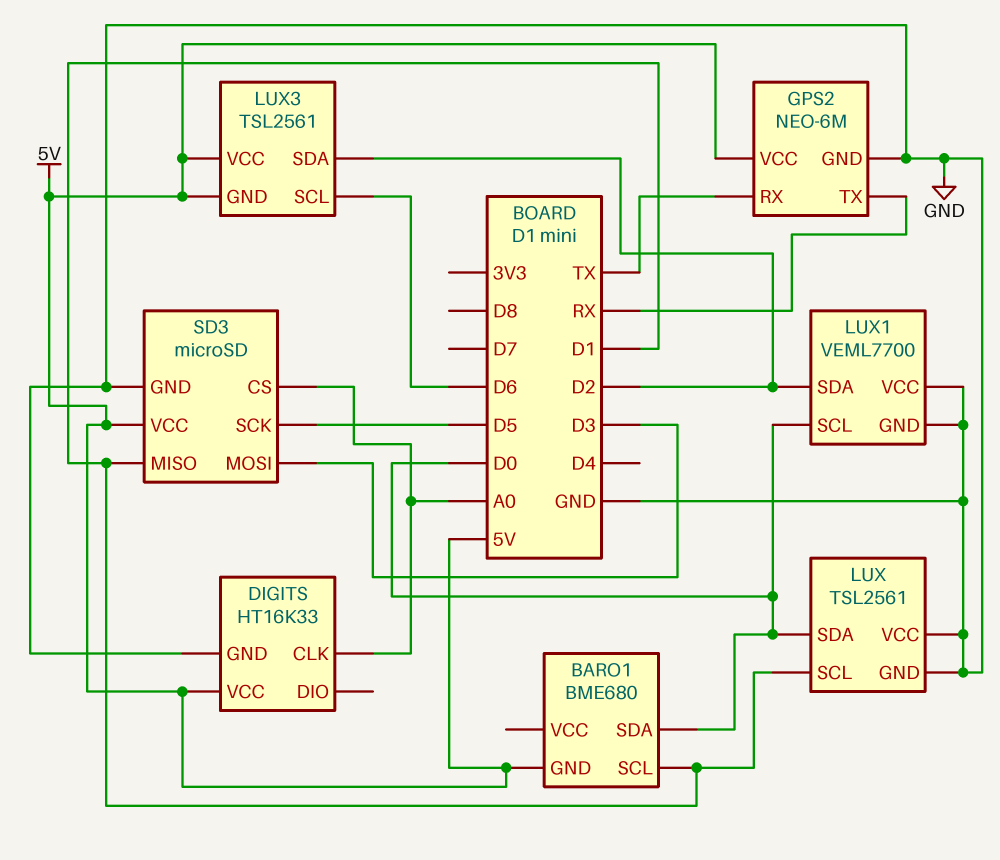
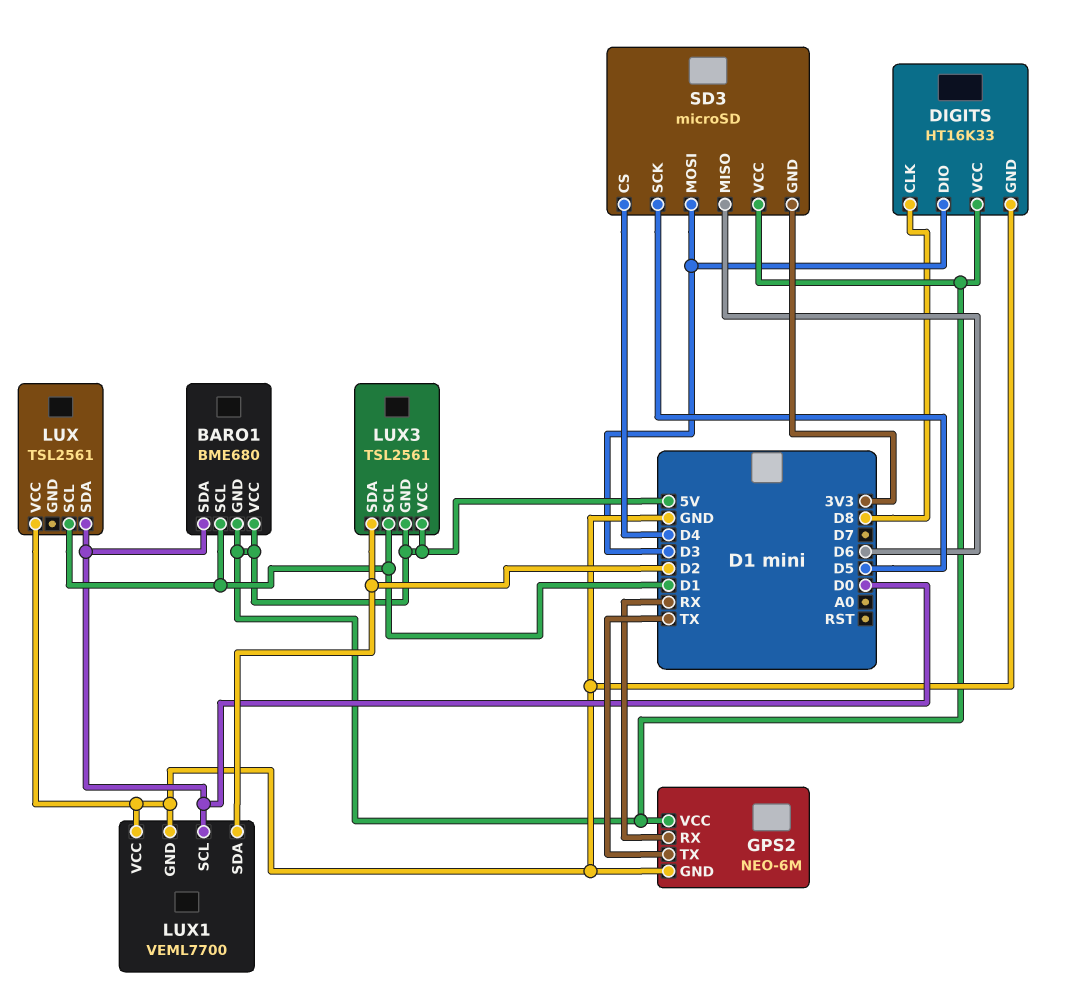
BARO1 pin VCC: none -> 5V
DIGITS pin CLK: A0 -> D8
DIGITS pin DIO: none -> D3
GPS2 pin RX: TX -> RX
GPS2 pin TX: RX -> TX
LUX pin GND: GND -> none
LUX3 pin SCL: D6 -> D1
SD3 pin CS: A0 -> D4
SD3 pin GND: GND -> 3V3
SD3 pin MISO: D1 -> D6

